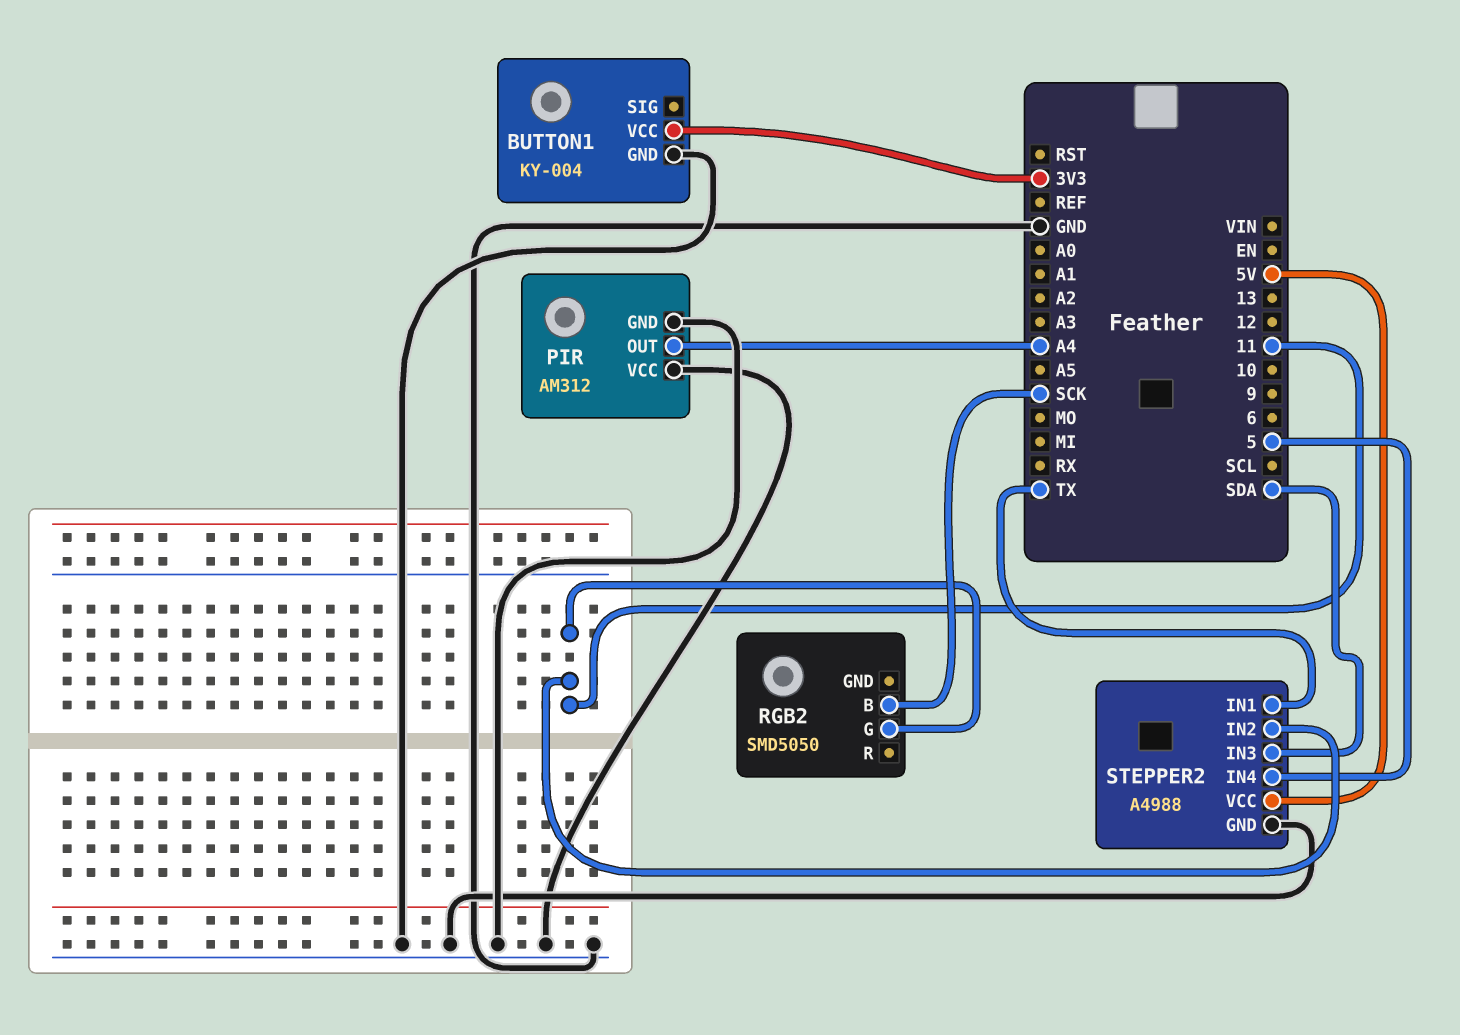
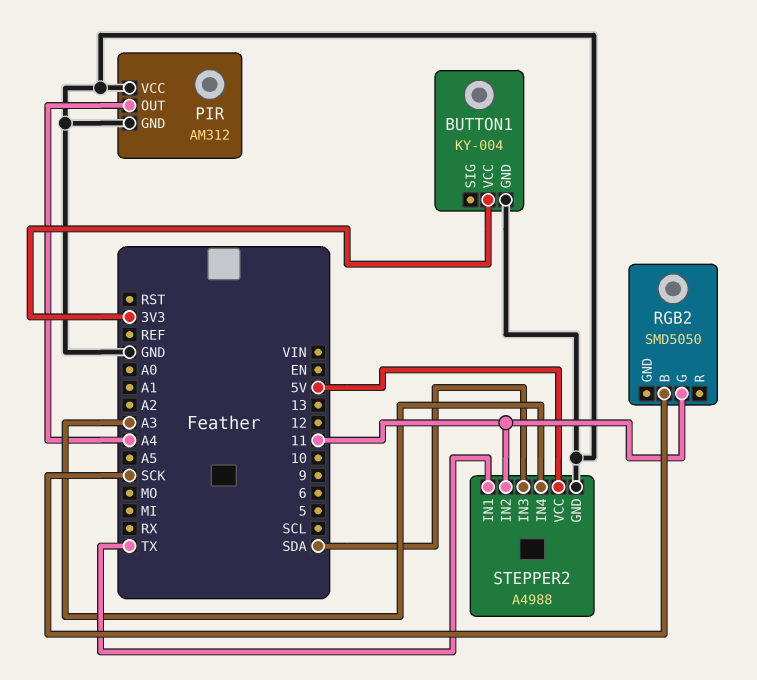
STEPPER2 pin IN4: 5 -> A3

